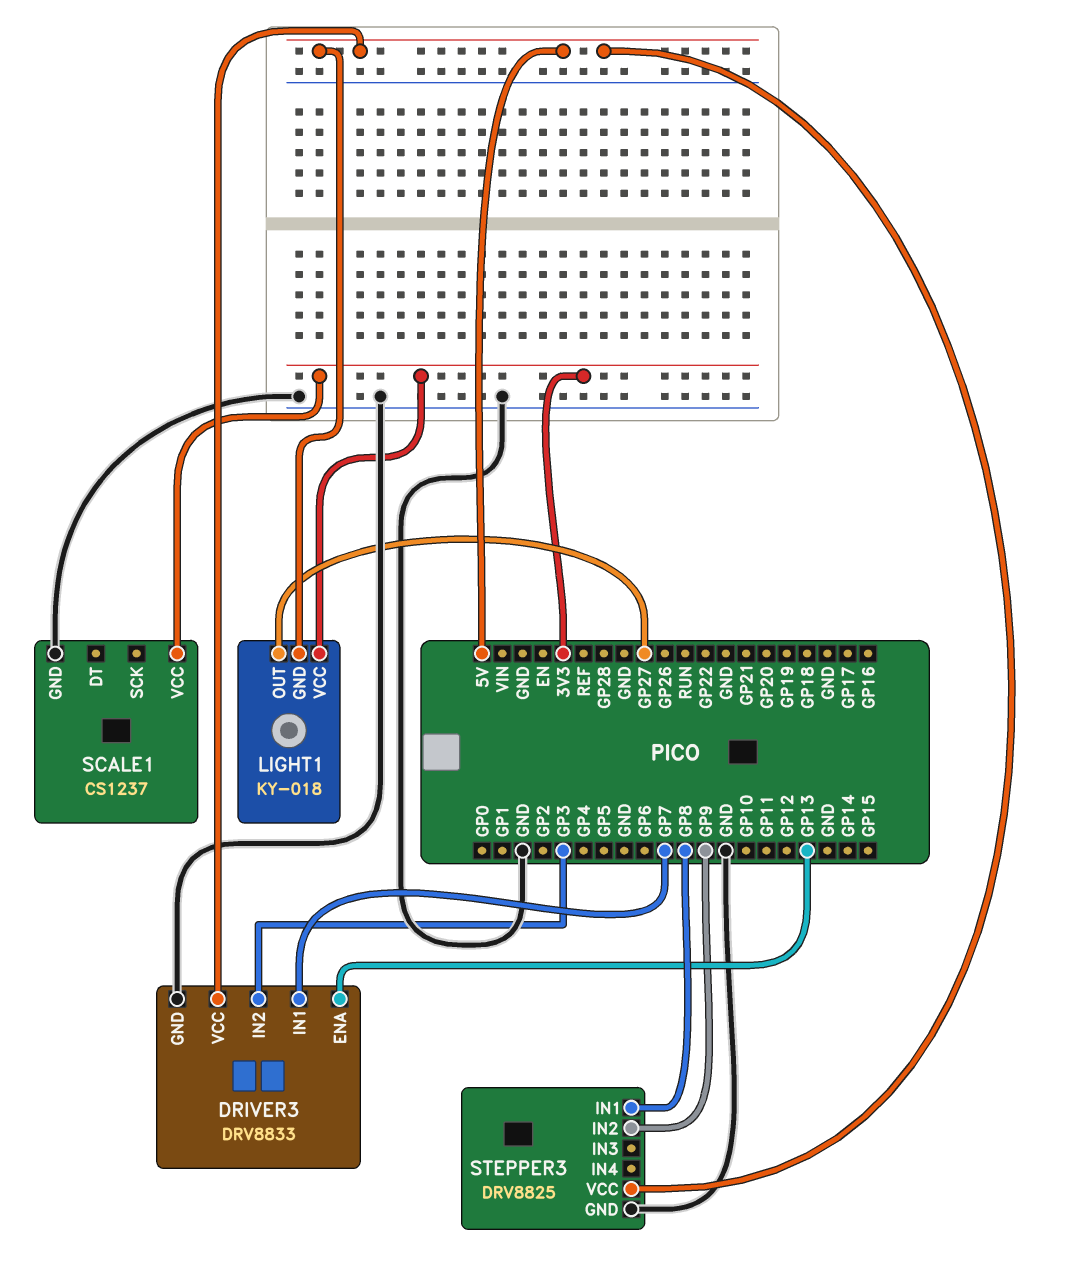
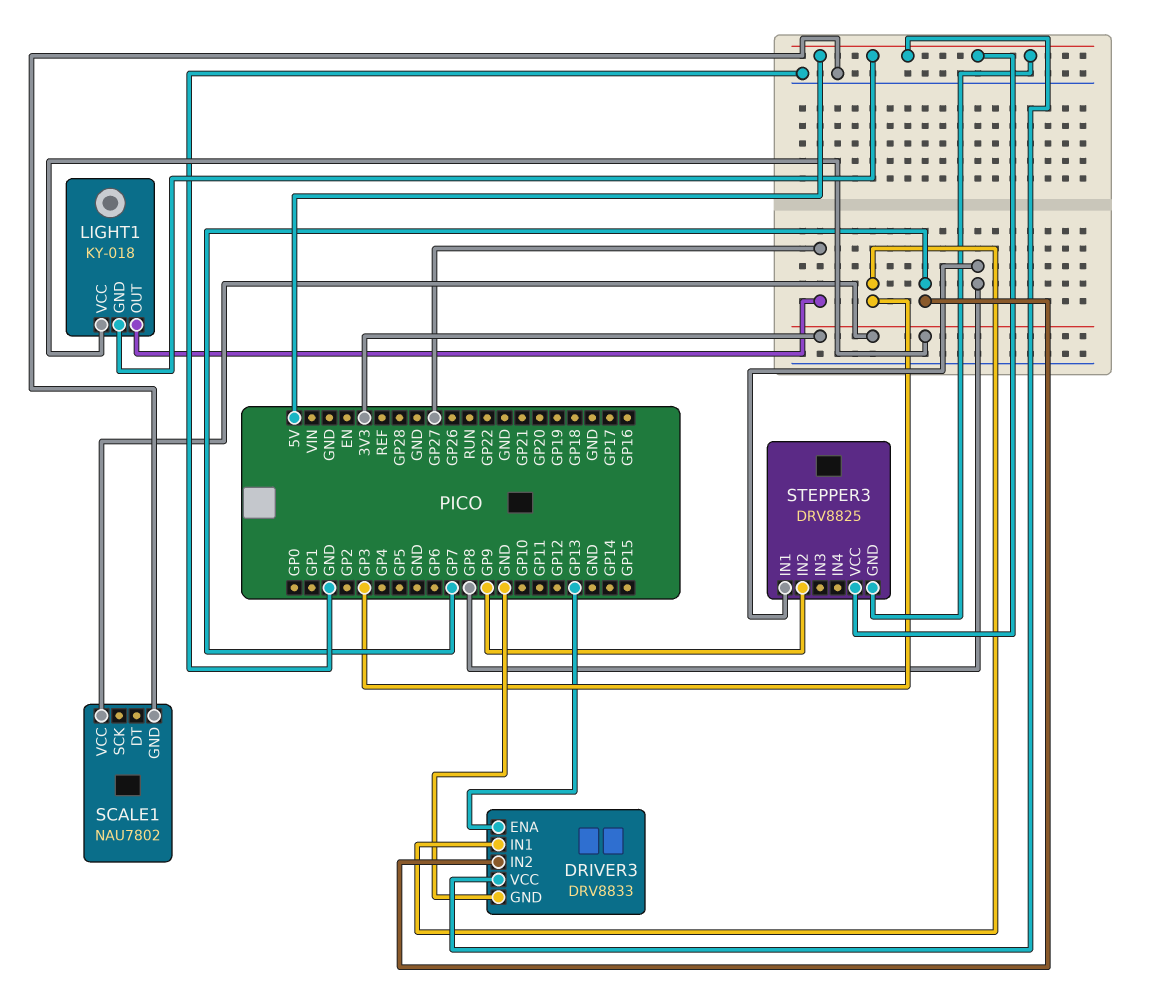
DRIVER3 pin IN1: GP7 -> GP3
DRIVER3 pin IN2: GP3 -> GP7
SCALE1: CS1237 -> NAU7802
STEPPER3 pin GND: GND -> 5V

